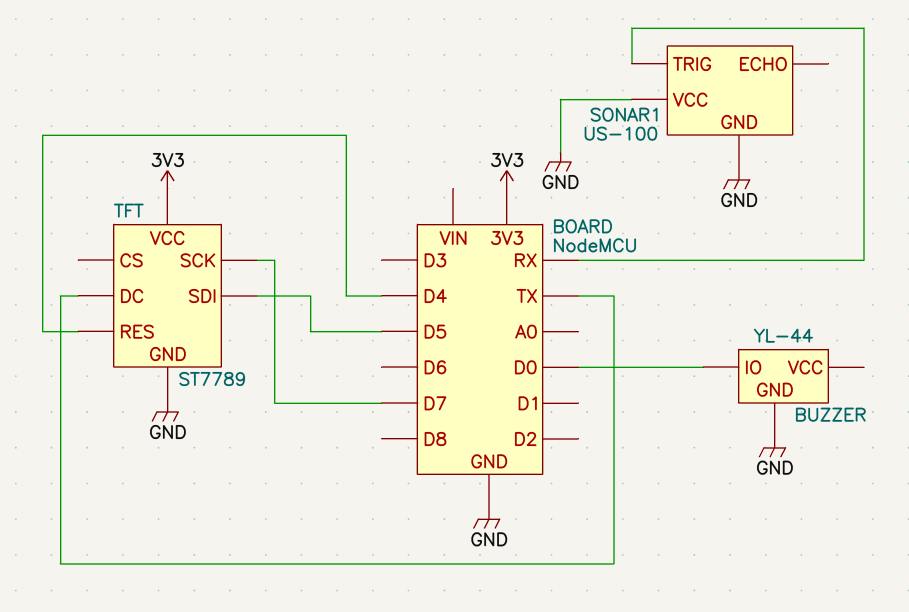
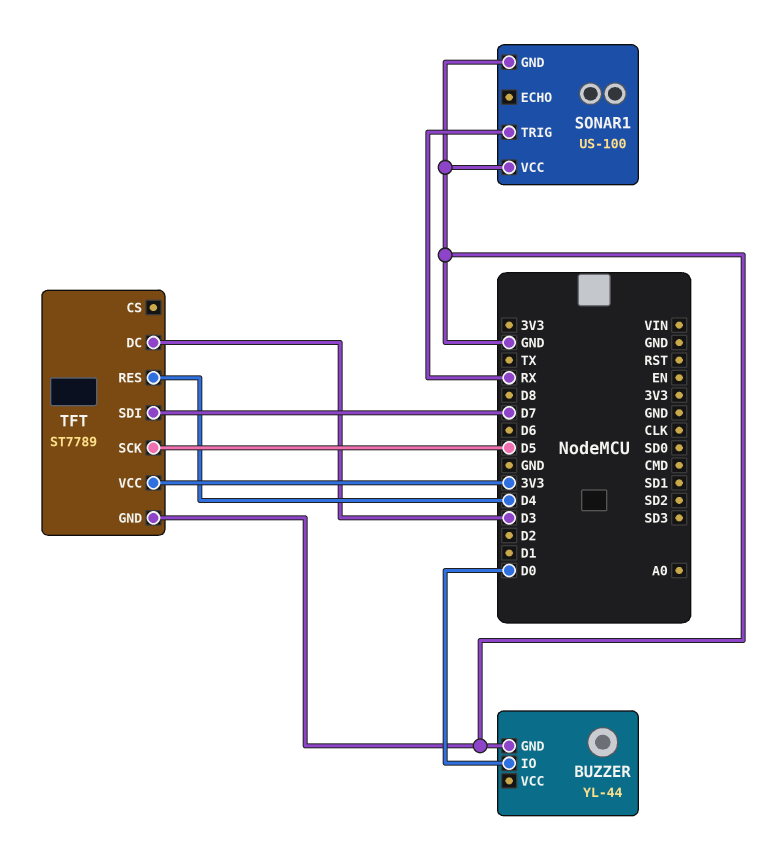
TFT pin DC: TX -> D3
TFT pin SCK: D7 -> D5
TFT pin SDI: D5 -> D7

